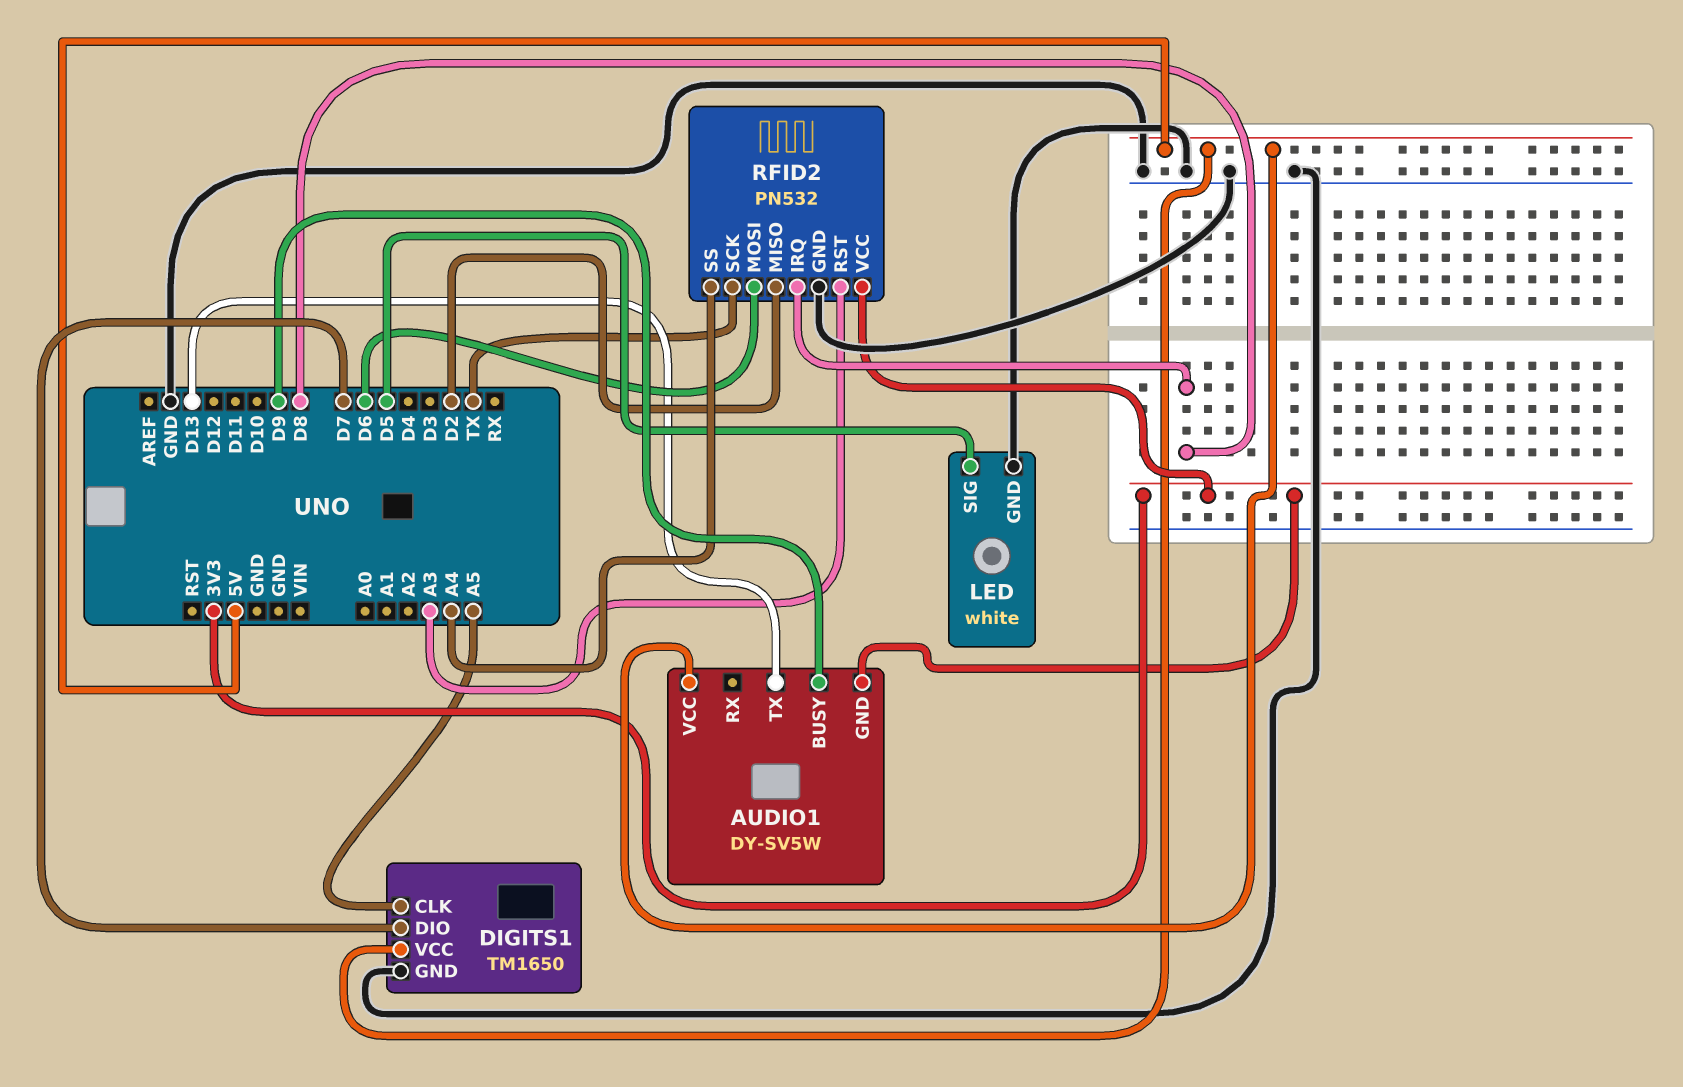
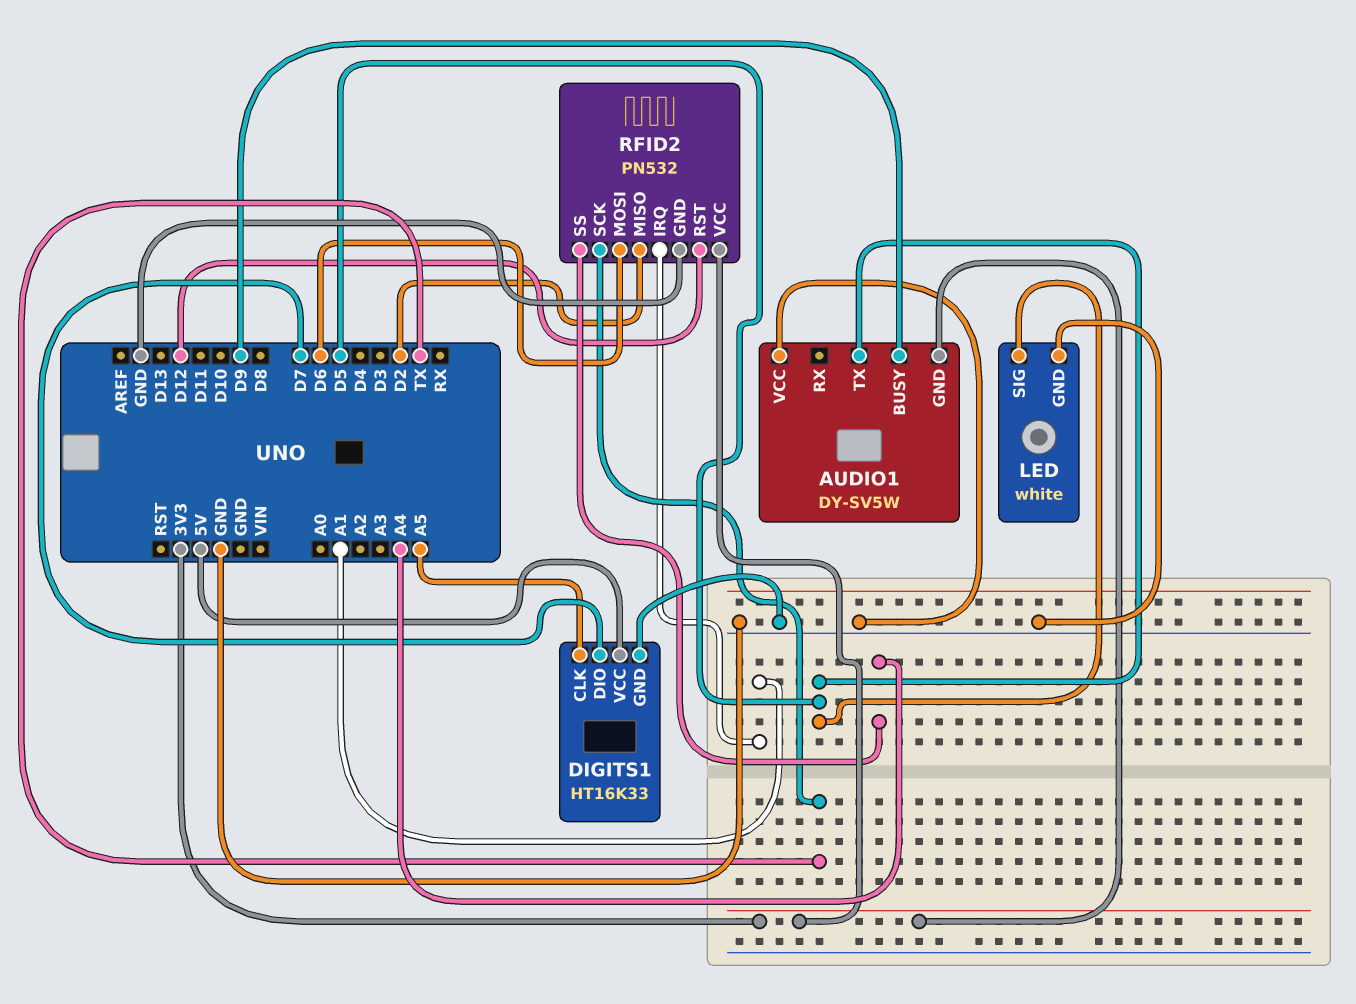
AUDIO1 pin TX: D13 -> D5
AUDIO1 pin VCC: 5V -> GND
DIGITS1: TM1650 -> HT16K33
RFID2 pin IRQ: D8 -> A1
RFID2 pin RST: A3 -> D12

